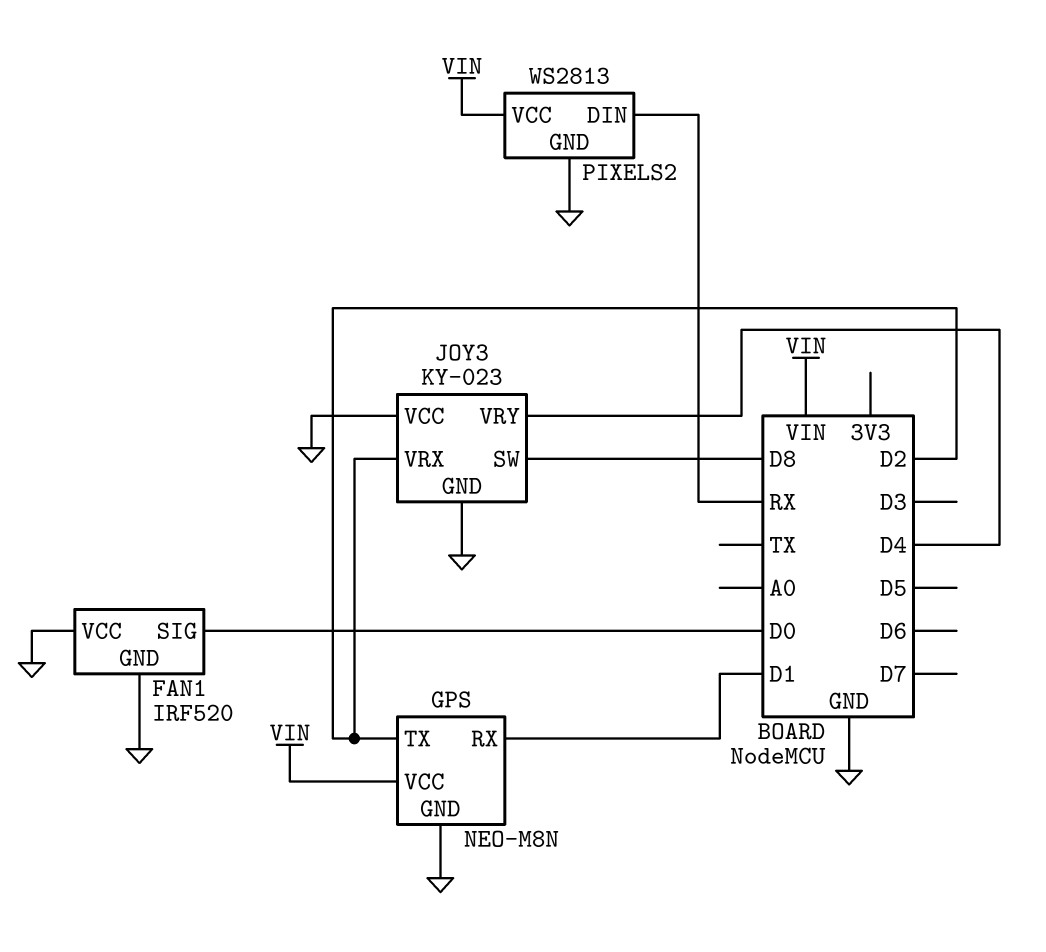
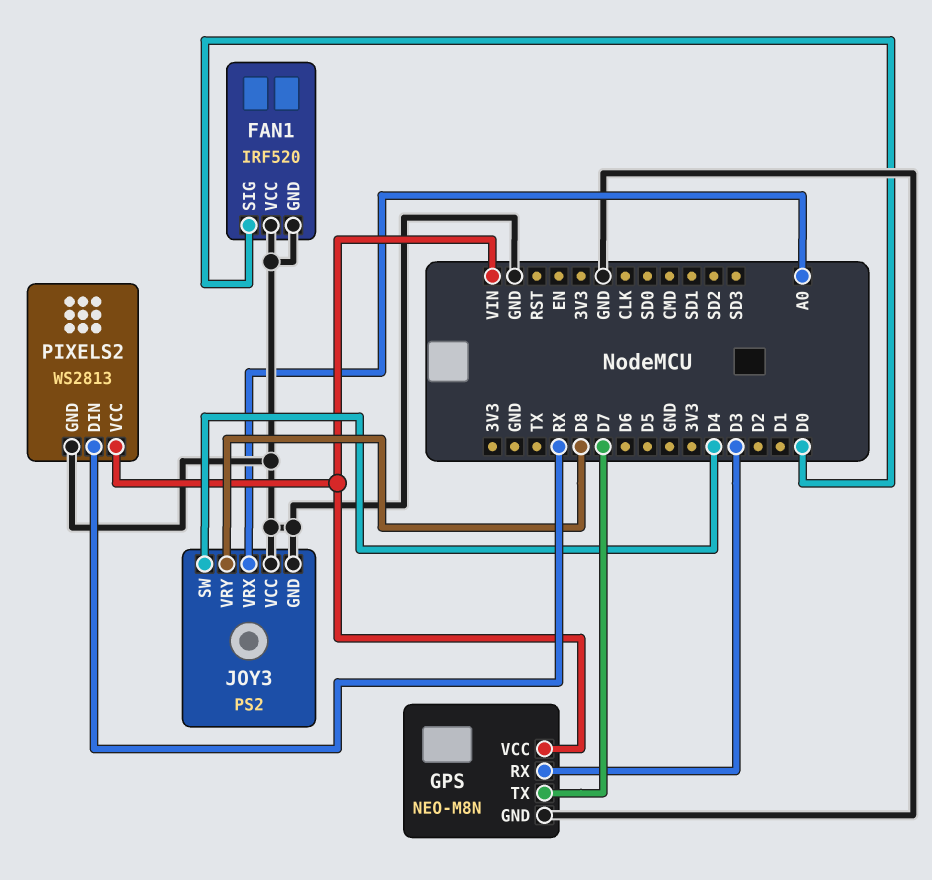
GPS pin RX: D1 -> D3
GPS pin TX: D2 -> D7
JOY3: KY-023 -> PS2
JOY3 pin SW: D8 -> D4
JOY3 pin VRX: D2 -> A0
JOY3 pin VRY: D4 -> D8

